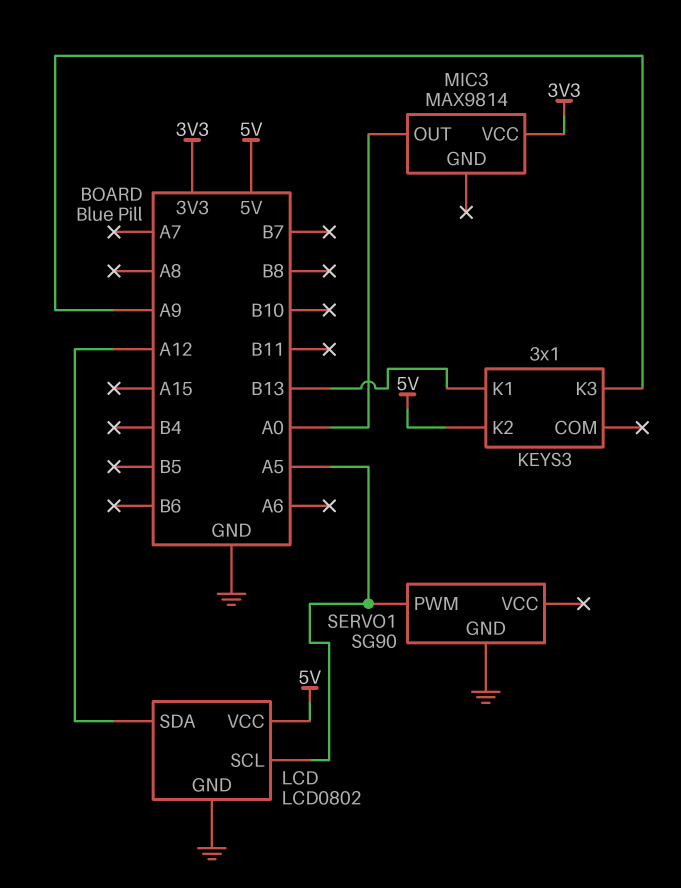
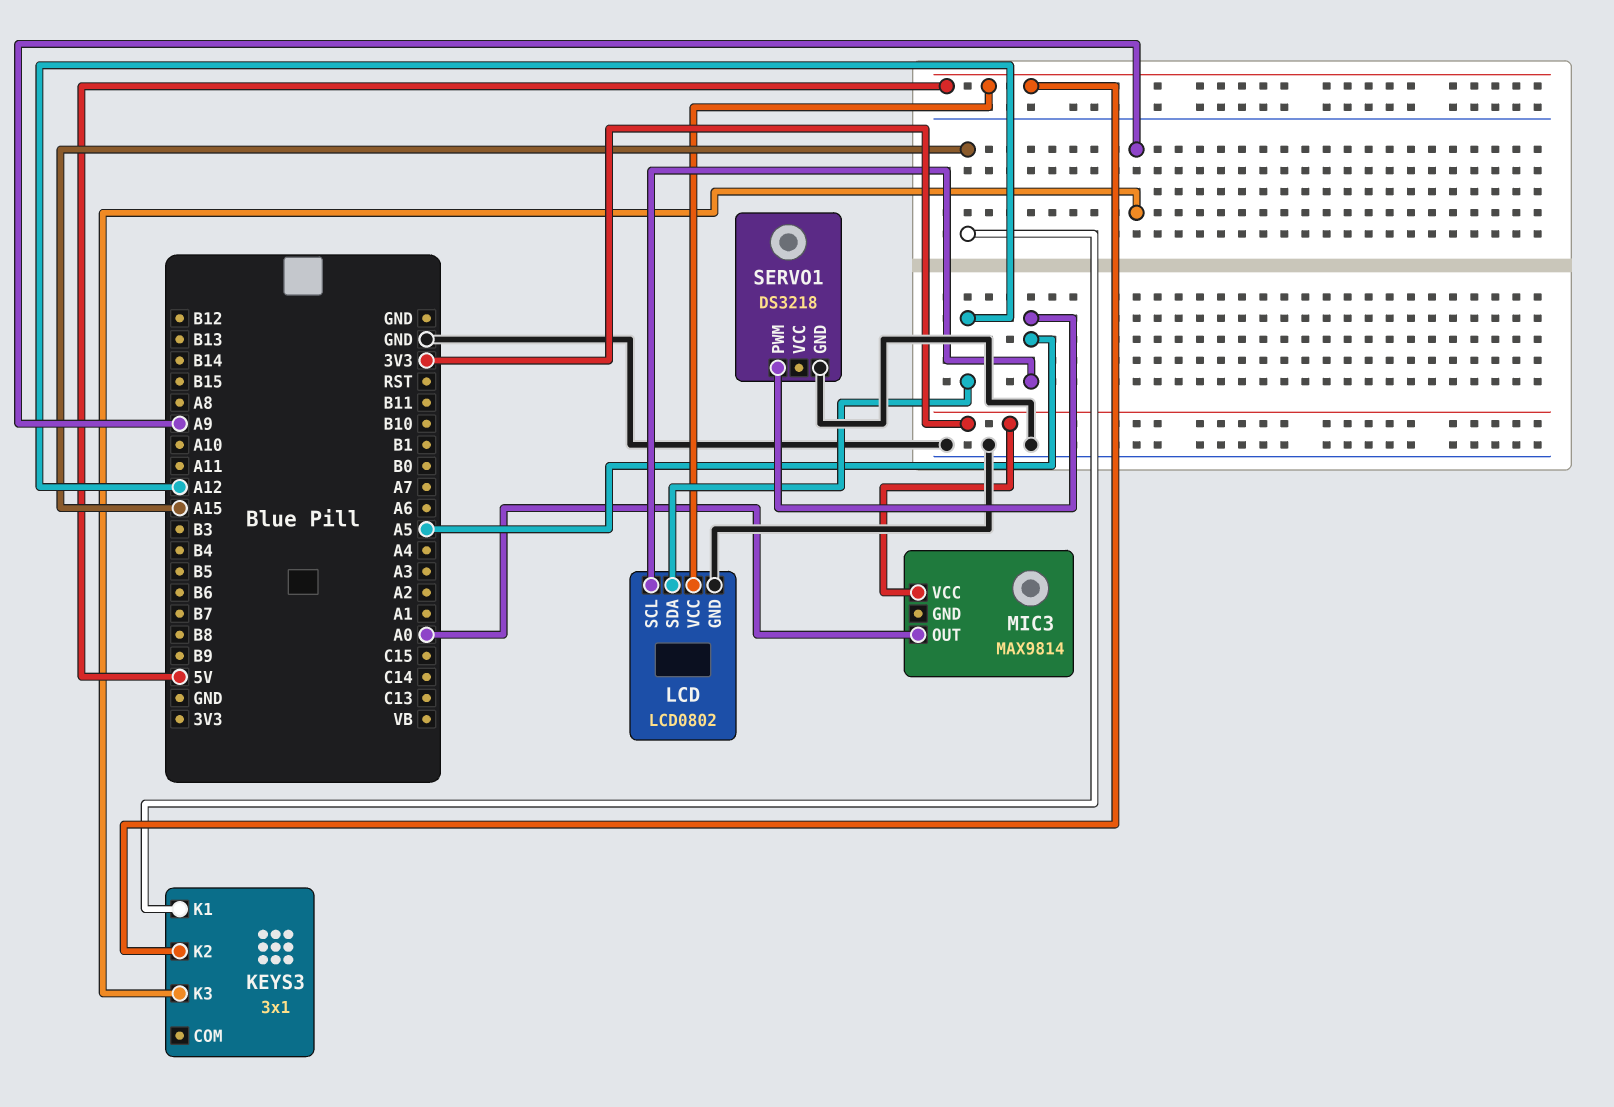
KEYS3 pin K1: B13 -> A15
SERVO1: SG90 -> DS3218

